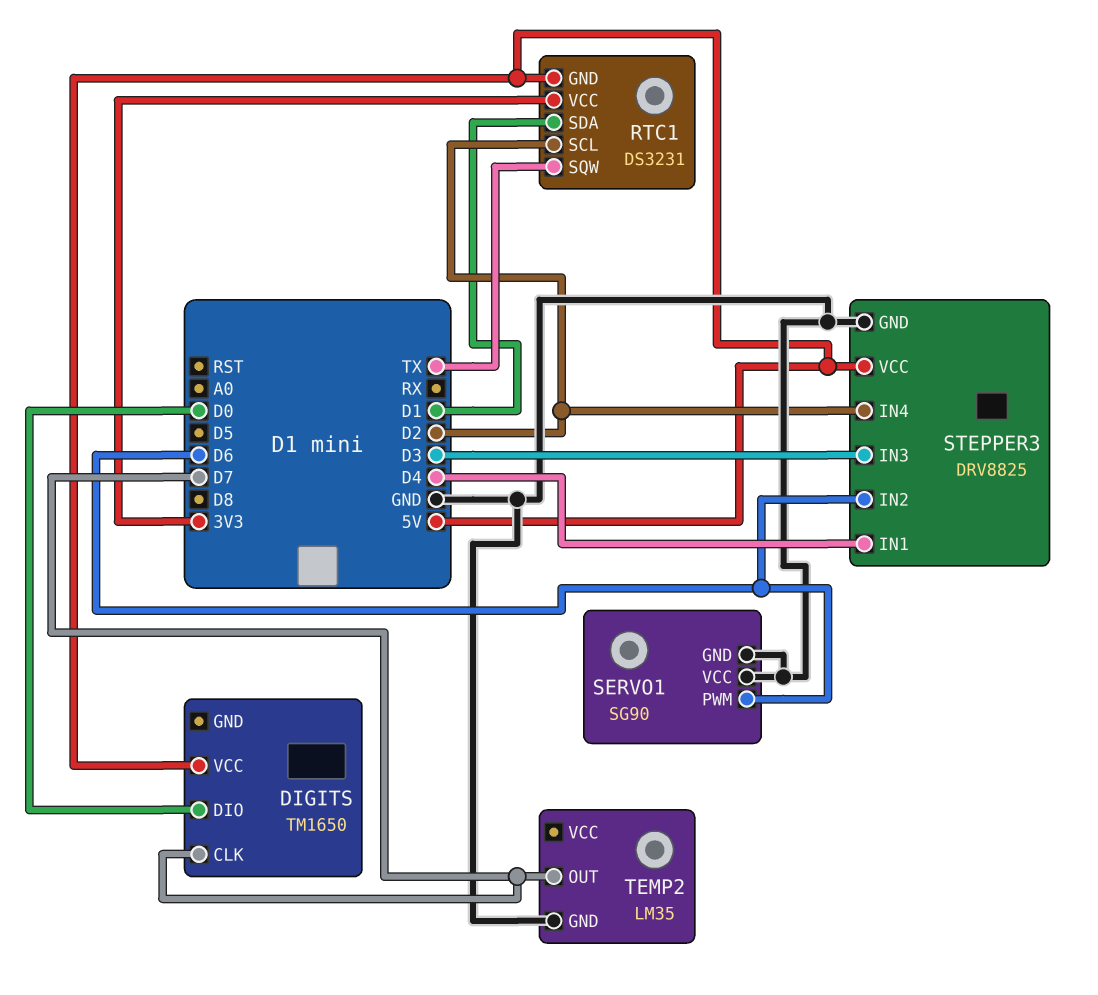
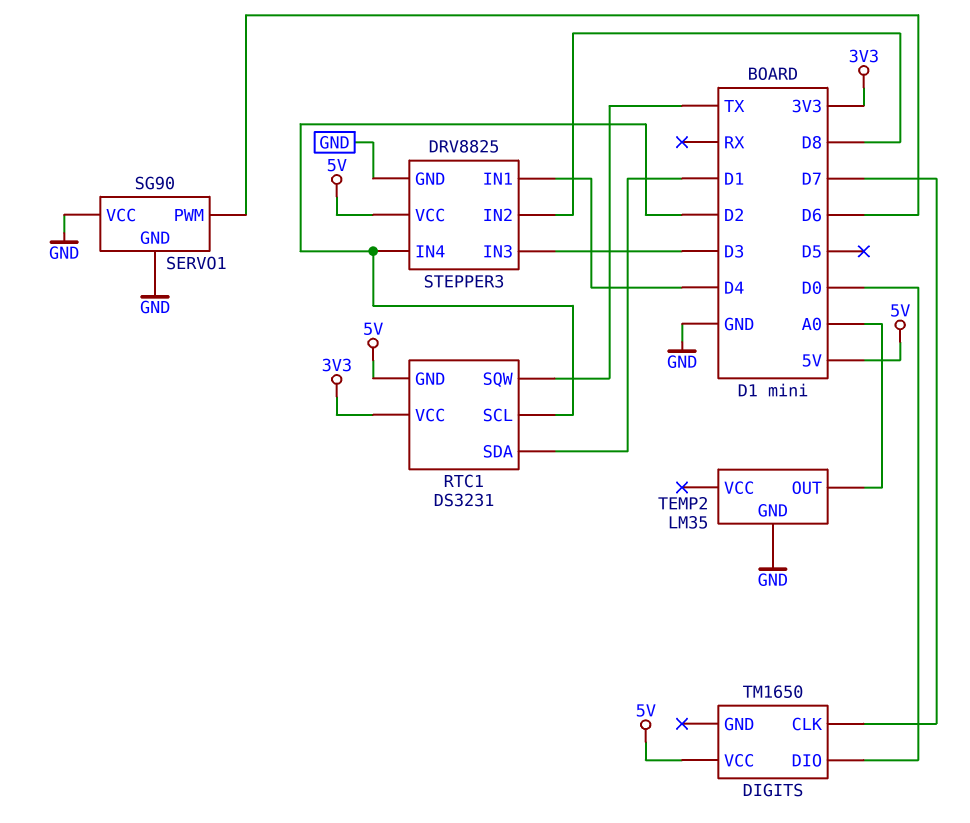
STEPPER3 pin IN2: D6 -> D8
TEMP2 pin OUT: D7 -> A0

